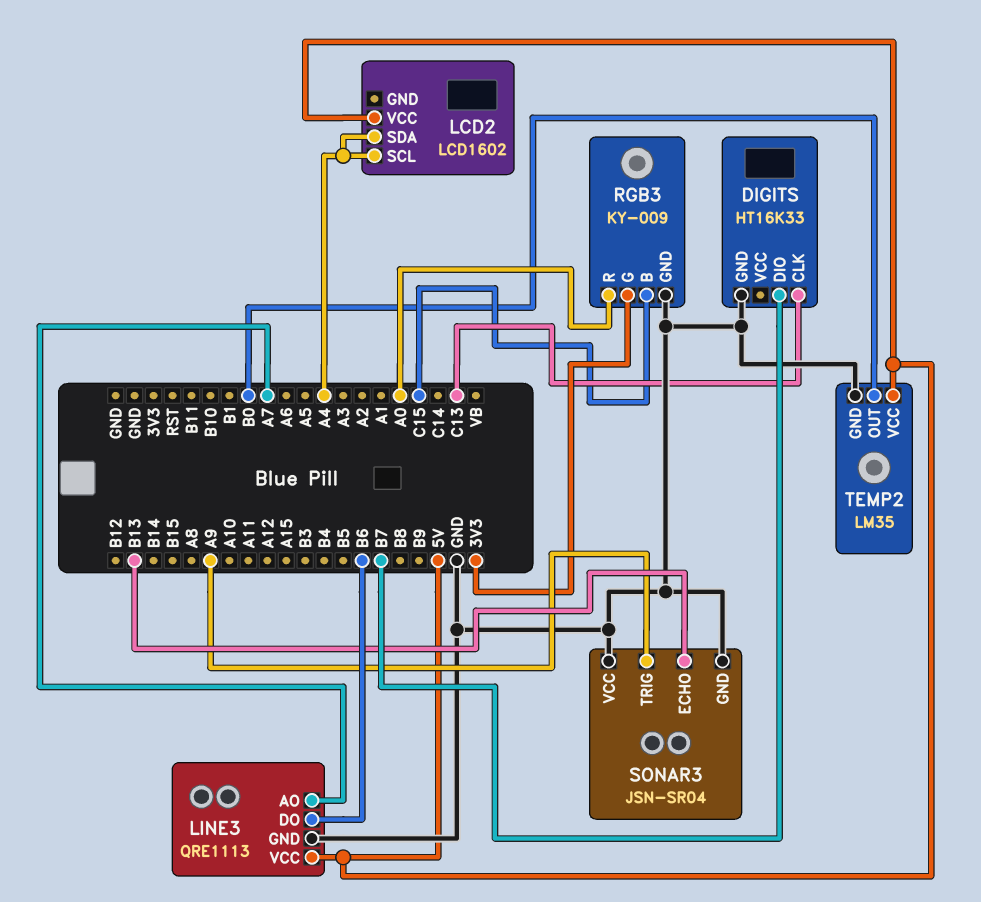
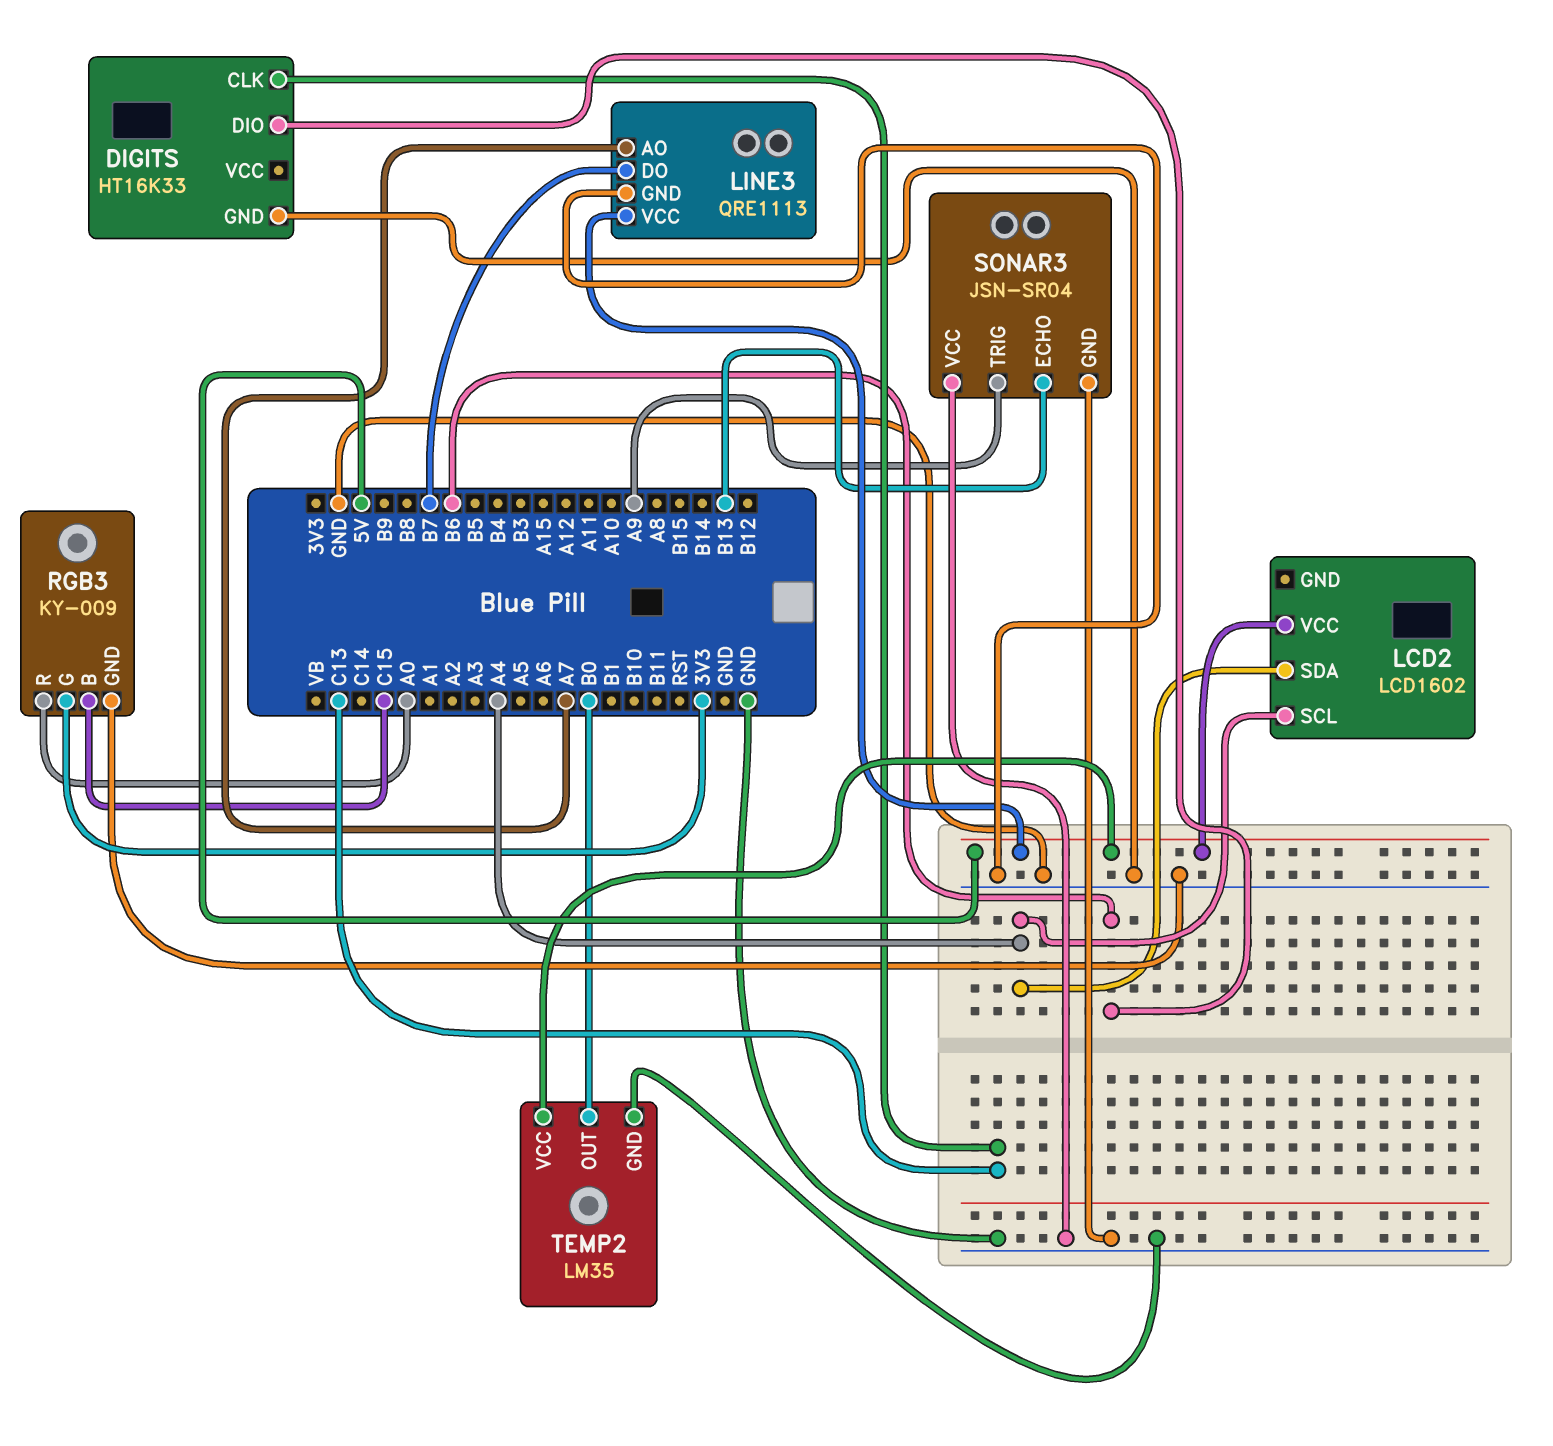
DIGITS pin DIO: B7 -> B6
LINE3 pin DO: B6 -> B7

